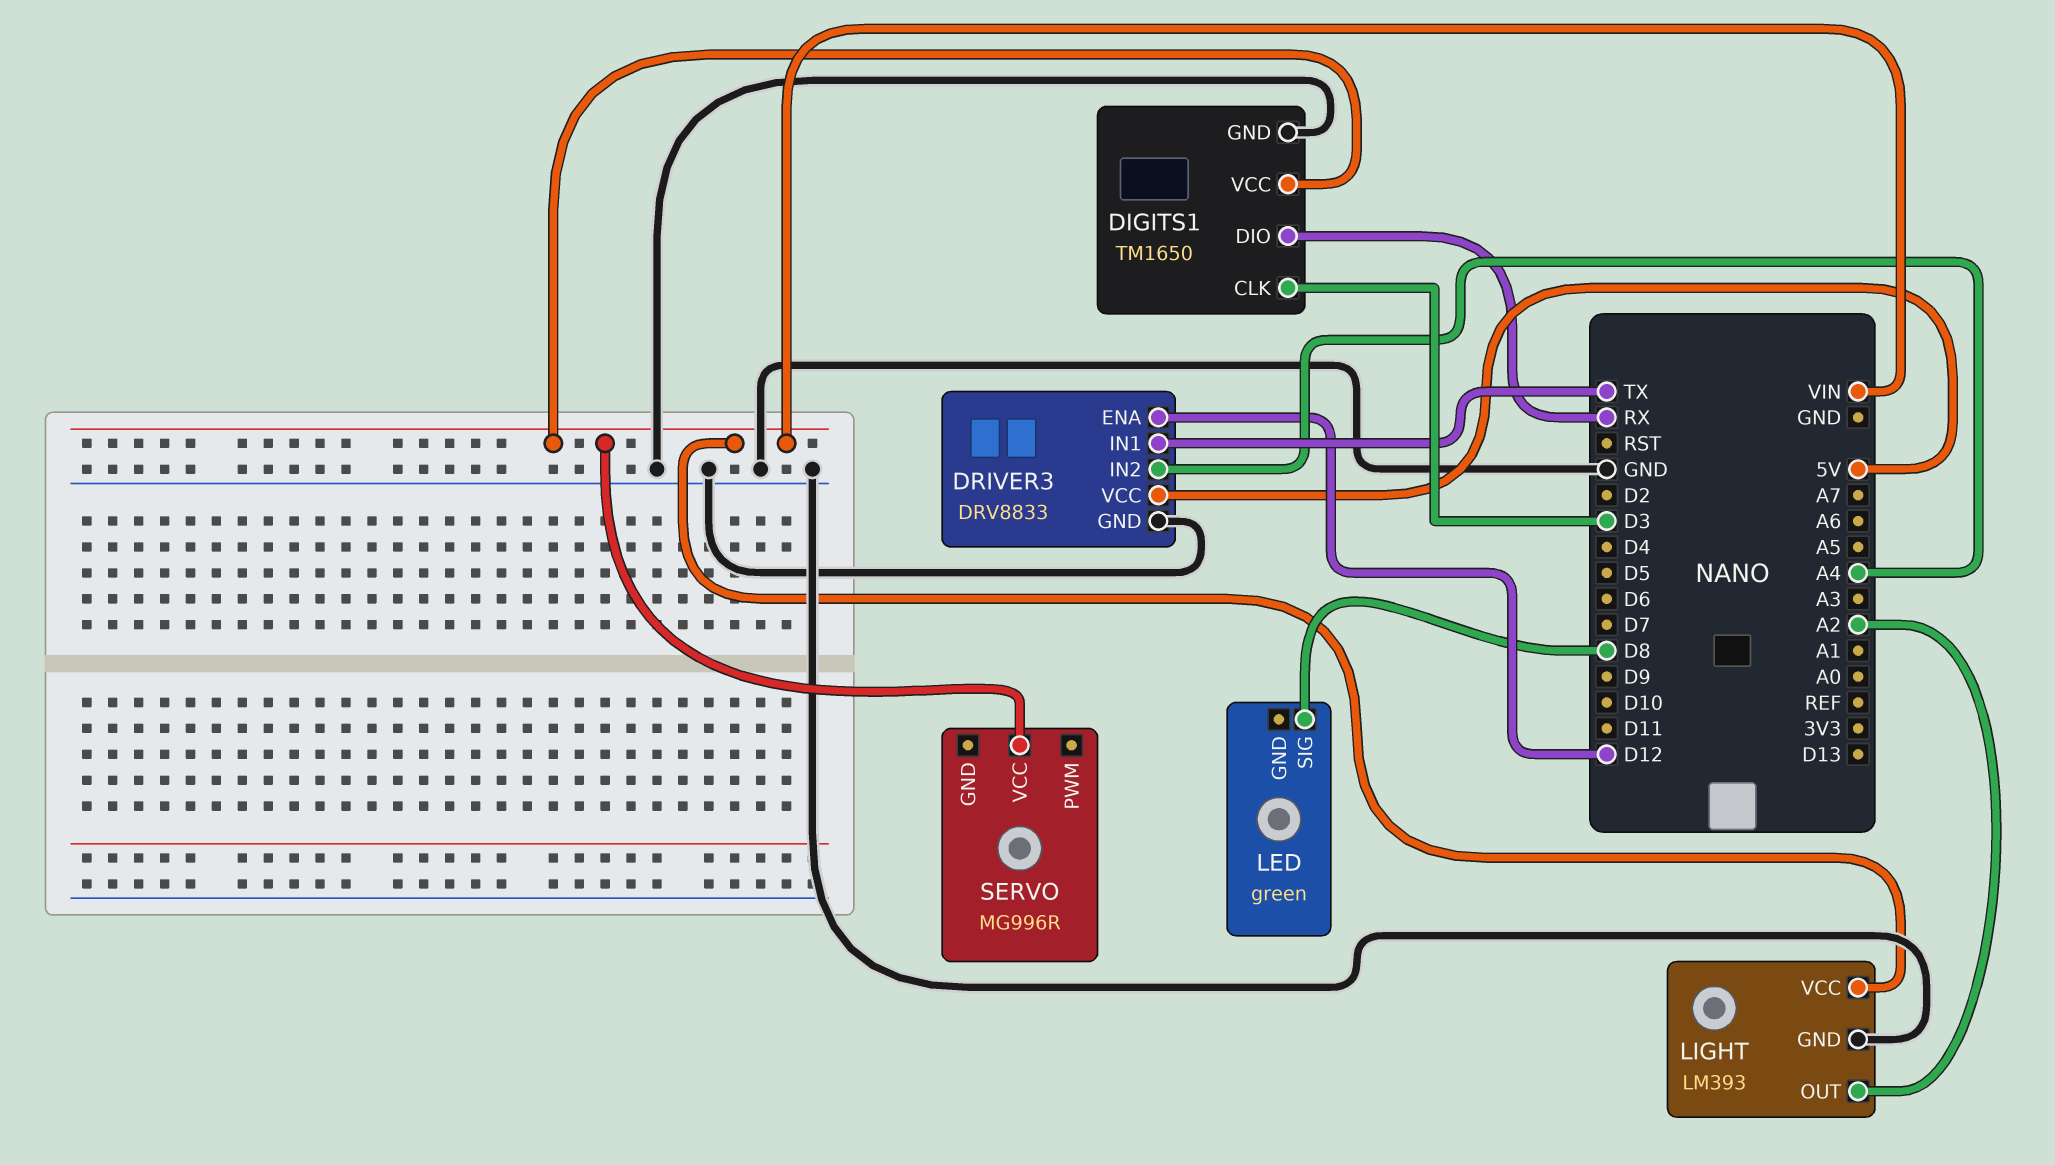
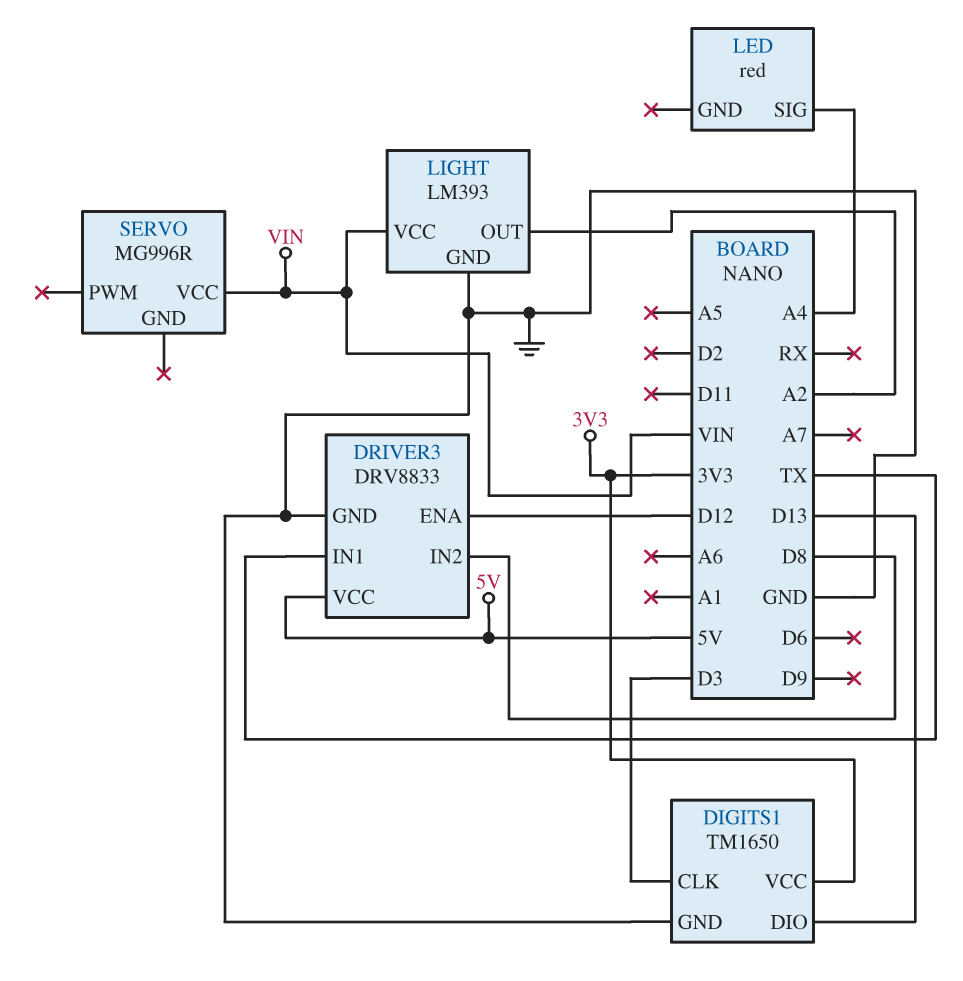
DIGITS1 pin DIO: RX -> D13
DIGITS1 pin VCC: VIN -> 3V3
DRIVER3 pin IN2: A4 -> D8
LED: green -> red
LED pin SIG: D8 -> A4

